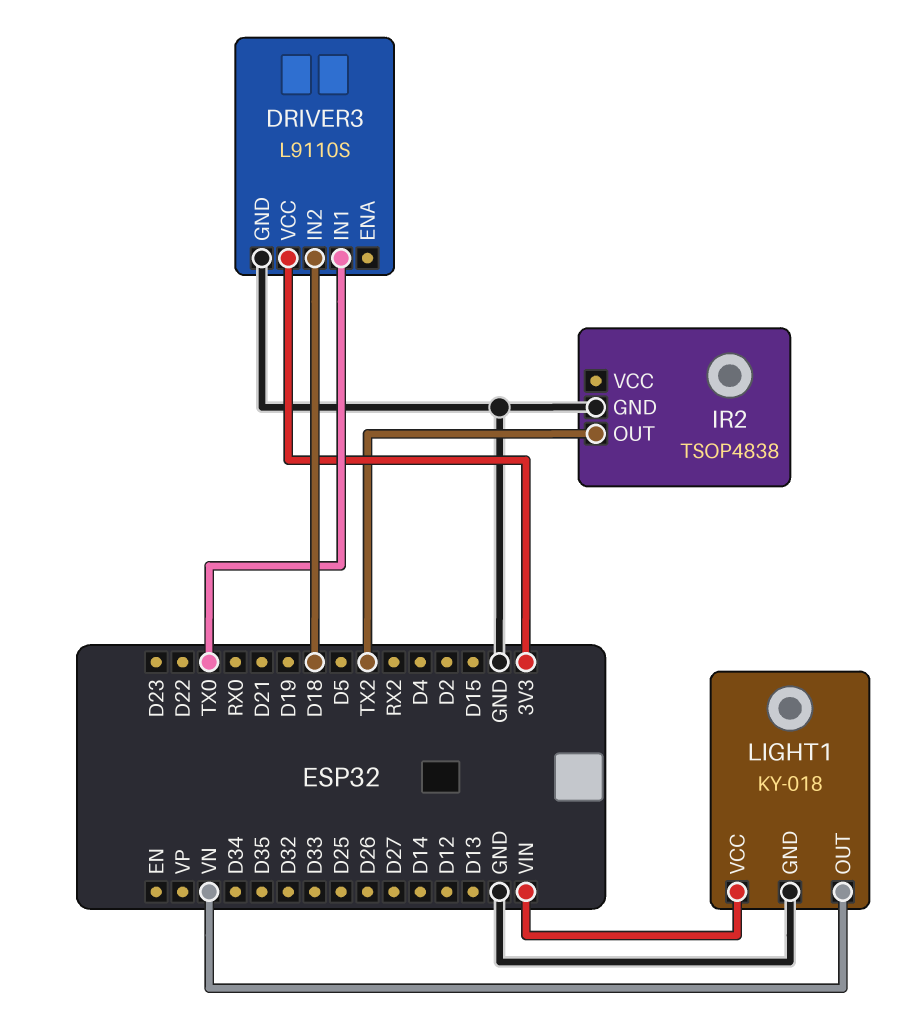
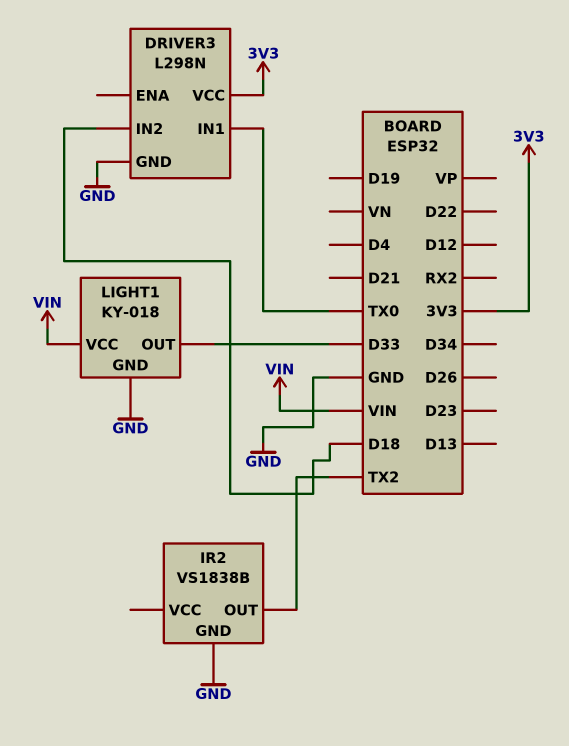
DRIVER3: L9110S -> L298N
IR2: TSOP4838 -> VS1838B
LIGHT1 pin OUT: VN -> D33

